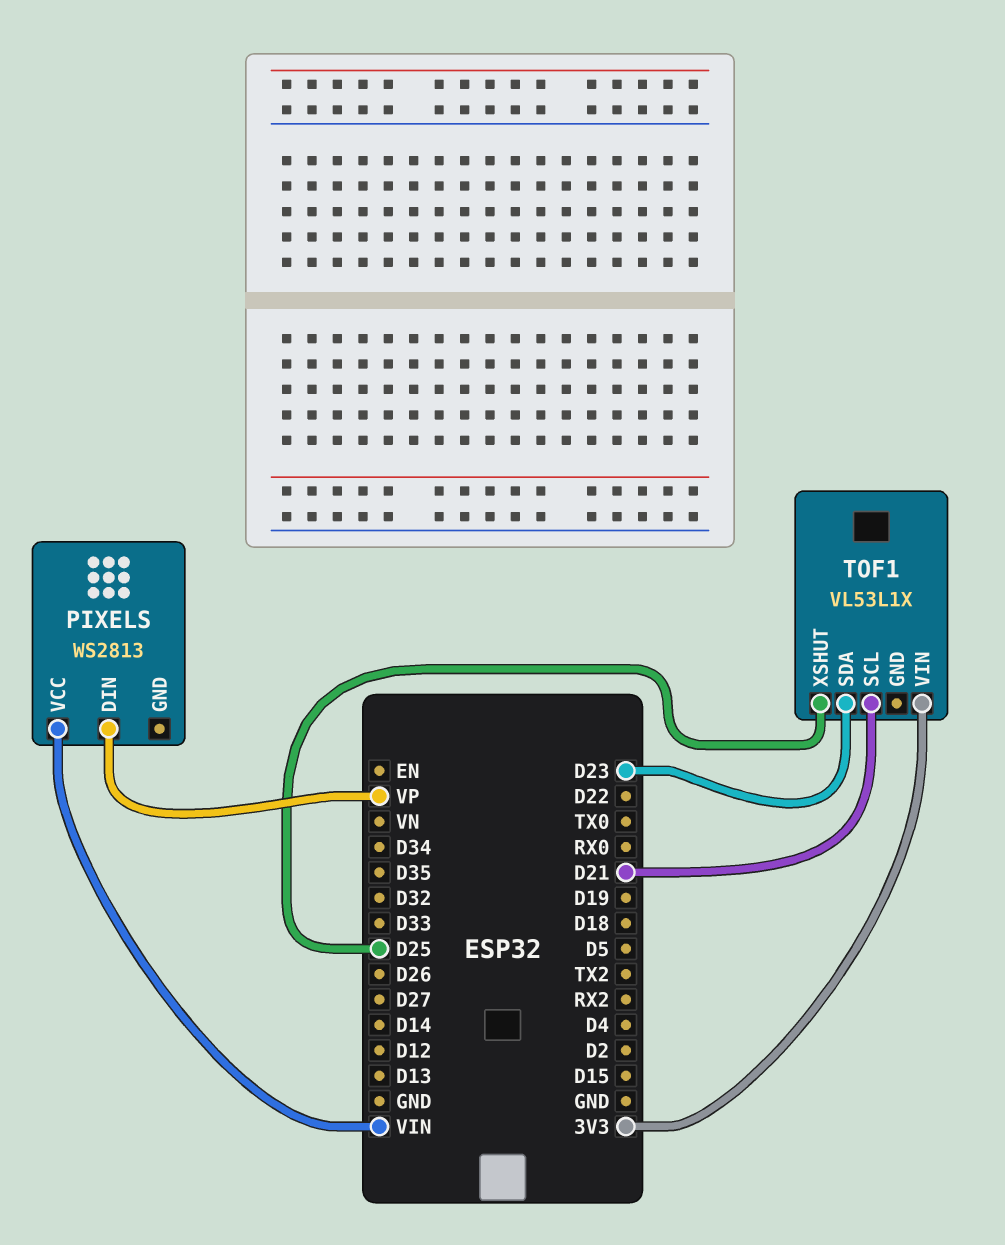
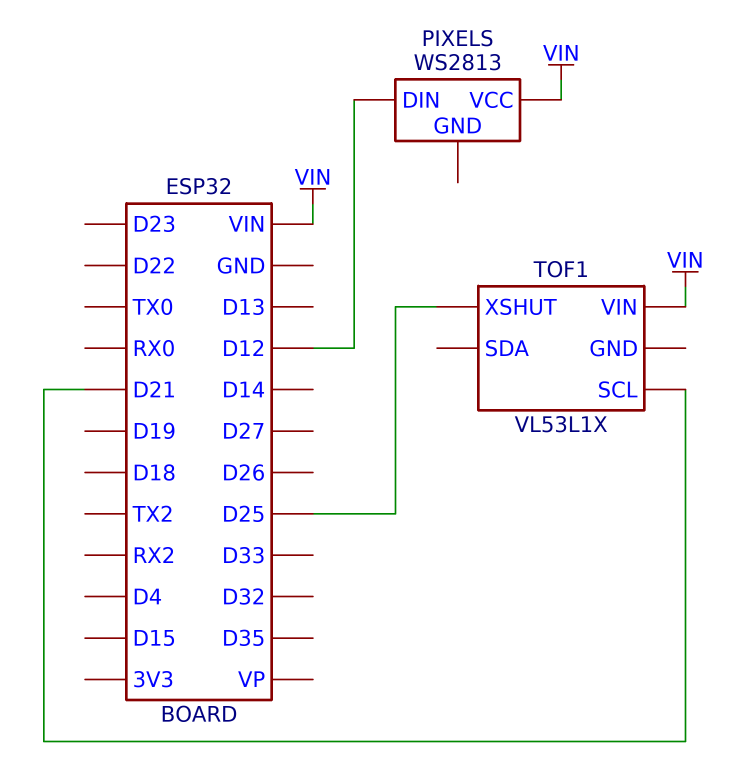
PIXELS pin DIN: VP -> D12
TOF1 pin SDA: D23 -> none
TOF1 pin VIN: 3V3 -> VIN

